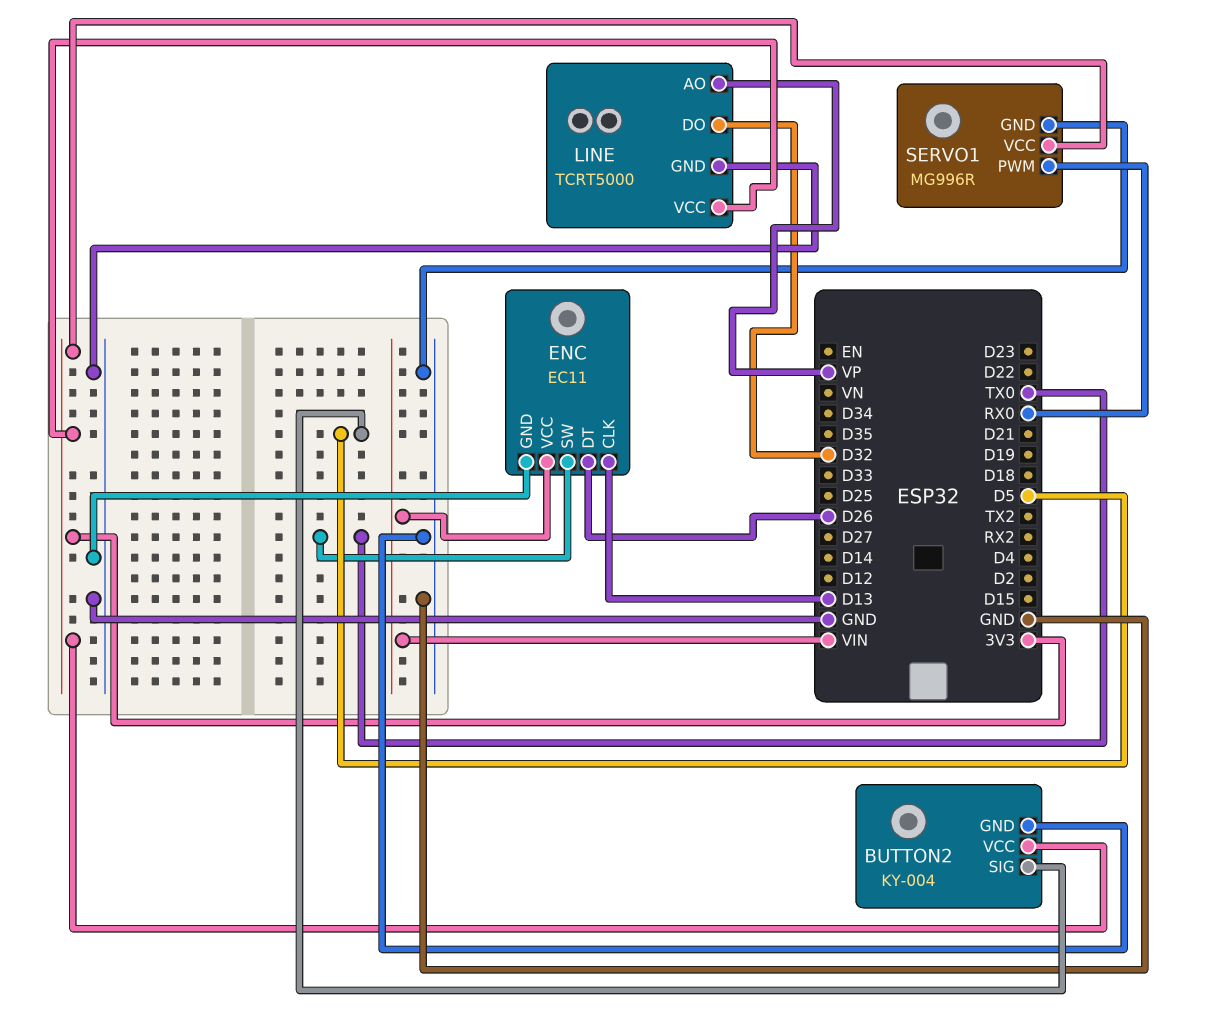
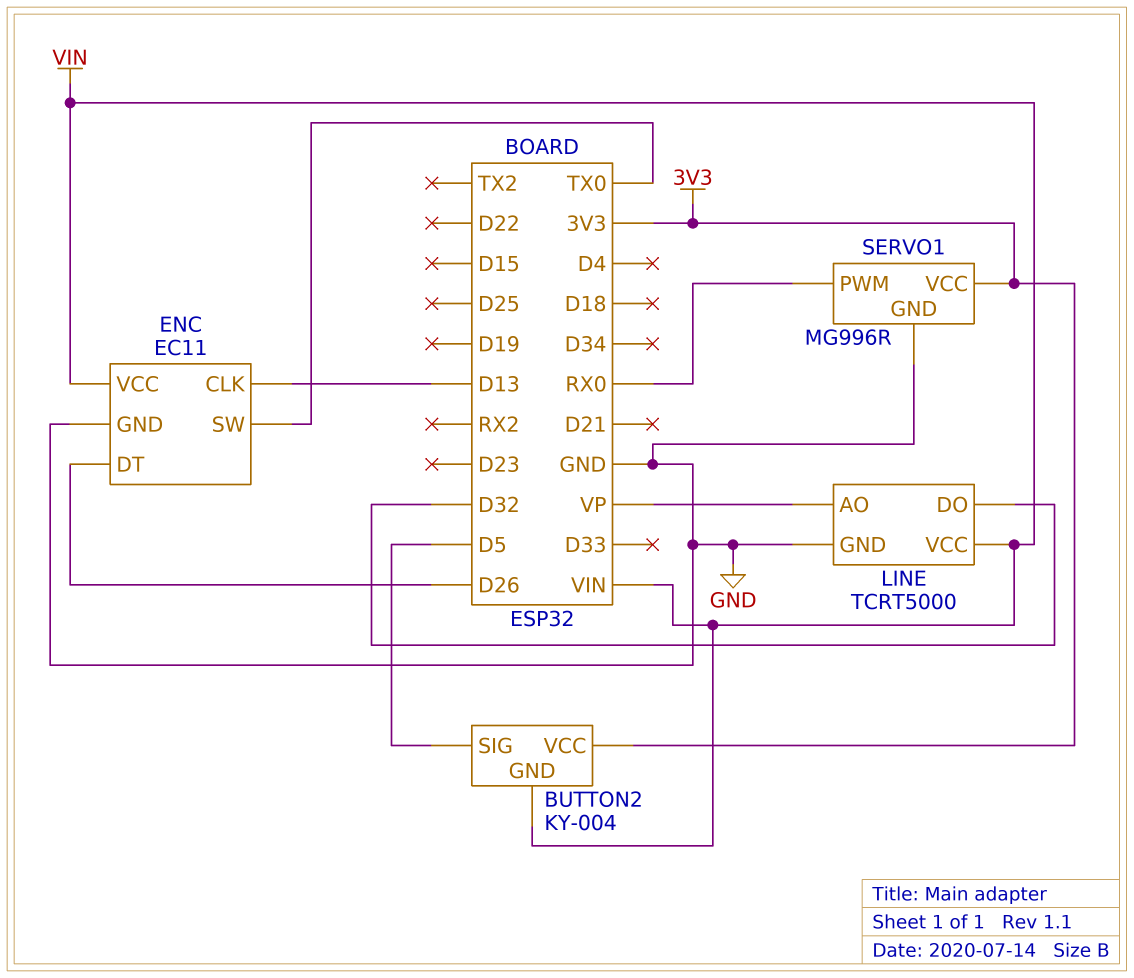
BUTTON2 pin GND: GND -> VIN
LINE pin VCC: 3V3 -> VIN

